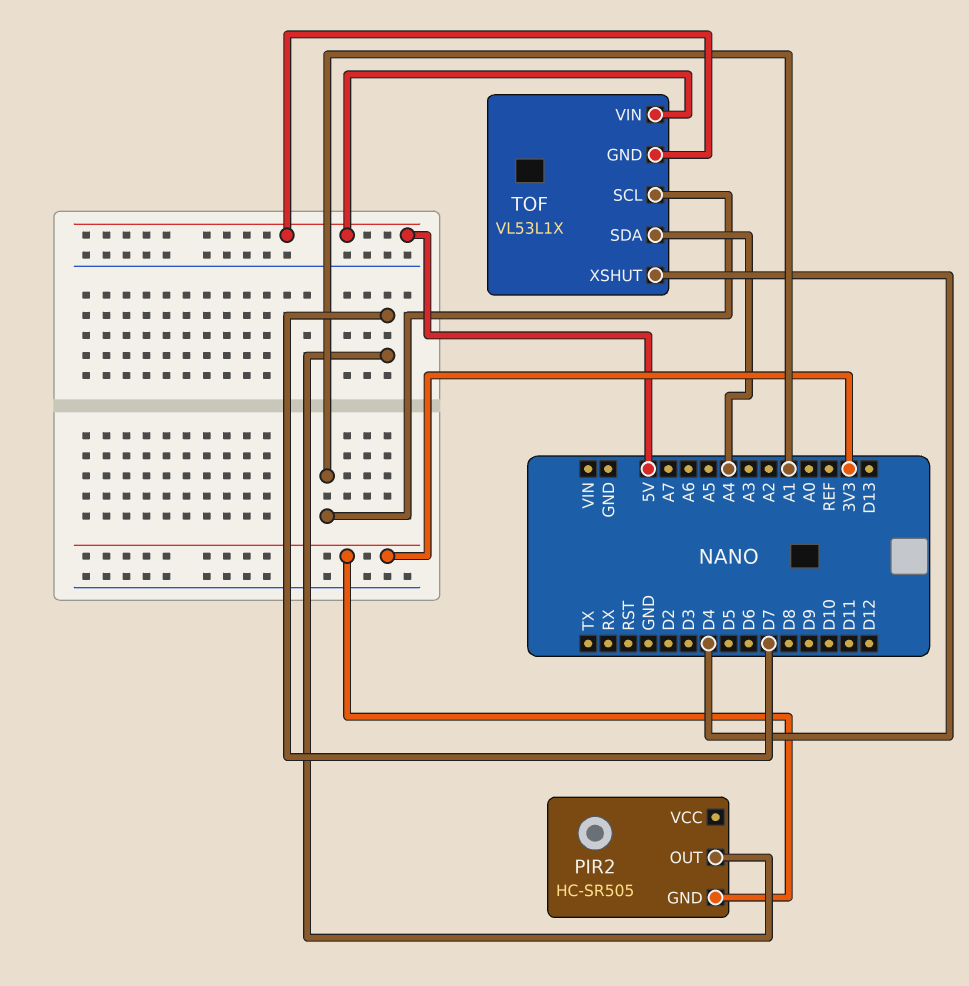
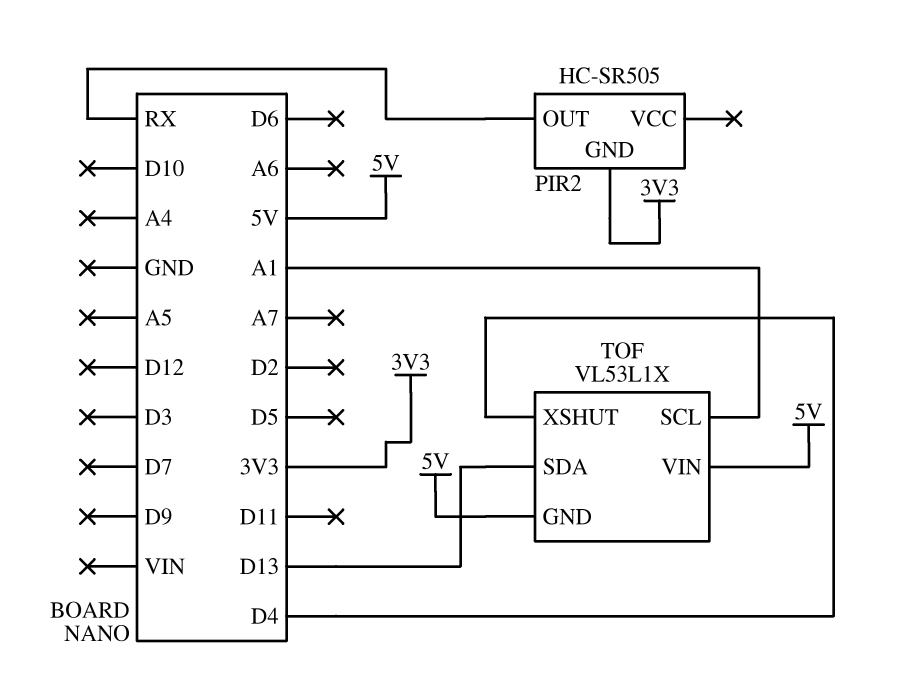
PIR2 pin OUT: D7 -> RX
TOF pin SDA: A4 -> D13

